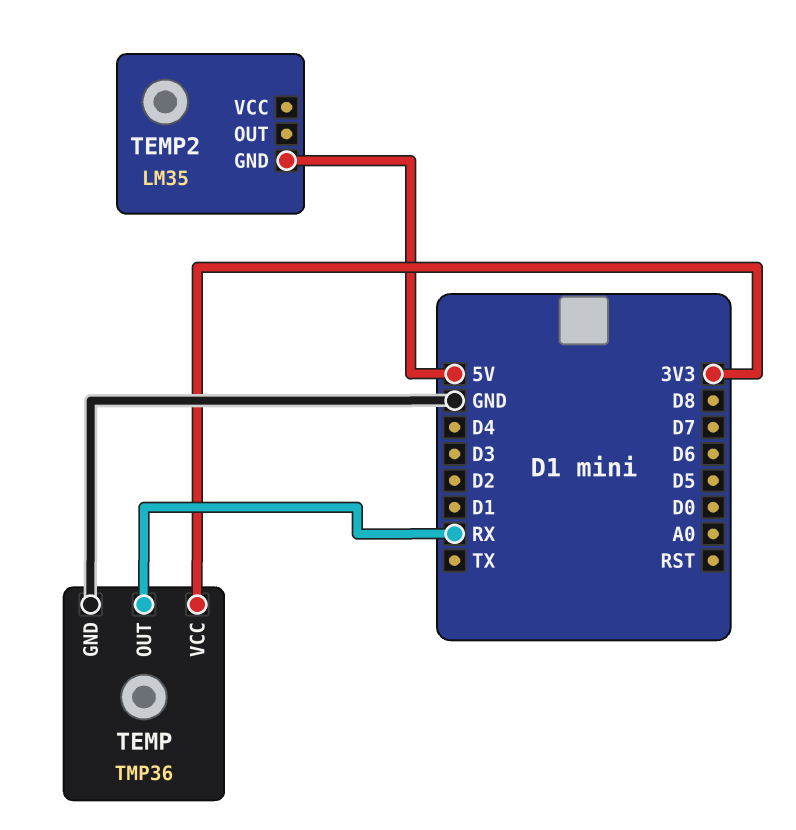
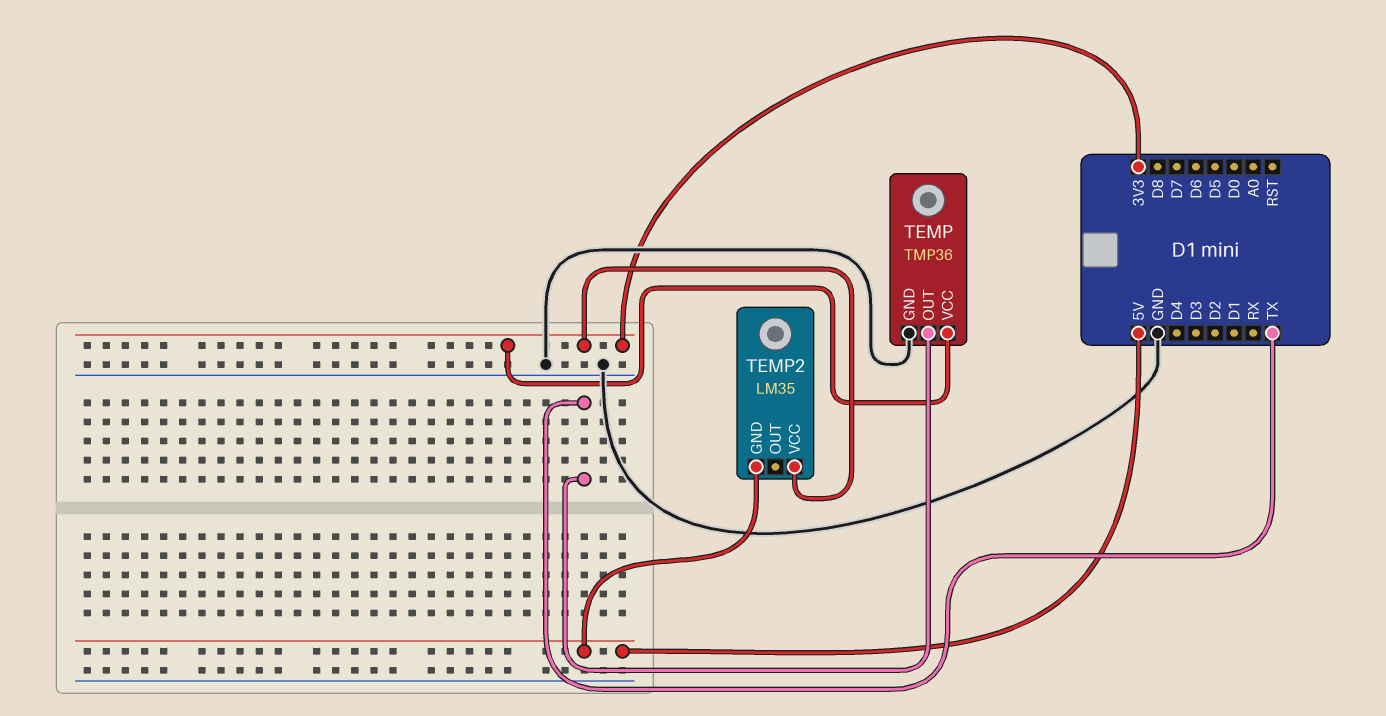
TEMP pin OUT: RX -> TX
TEMP2 pin VCC: none -> 3V3

